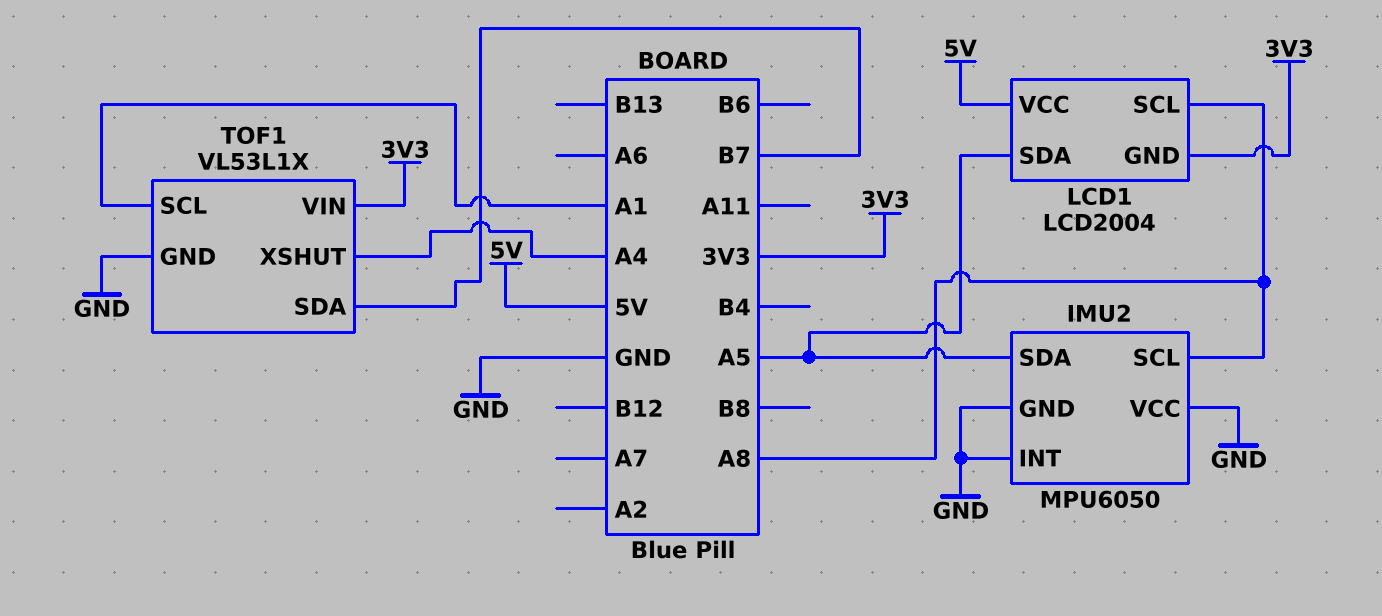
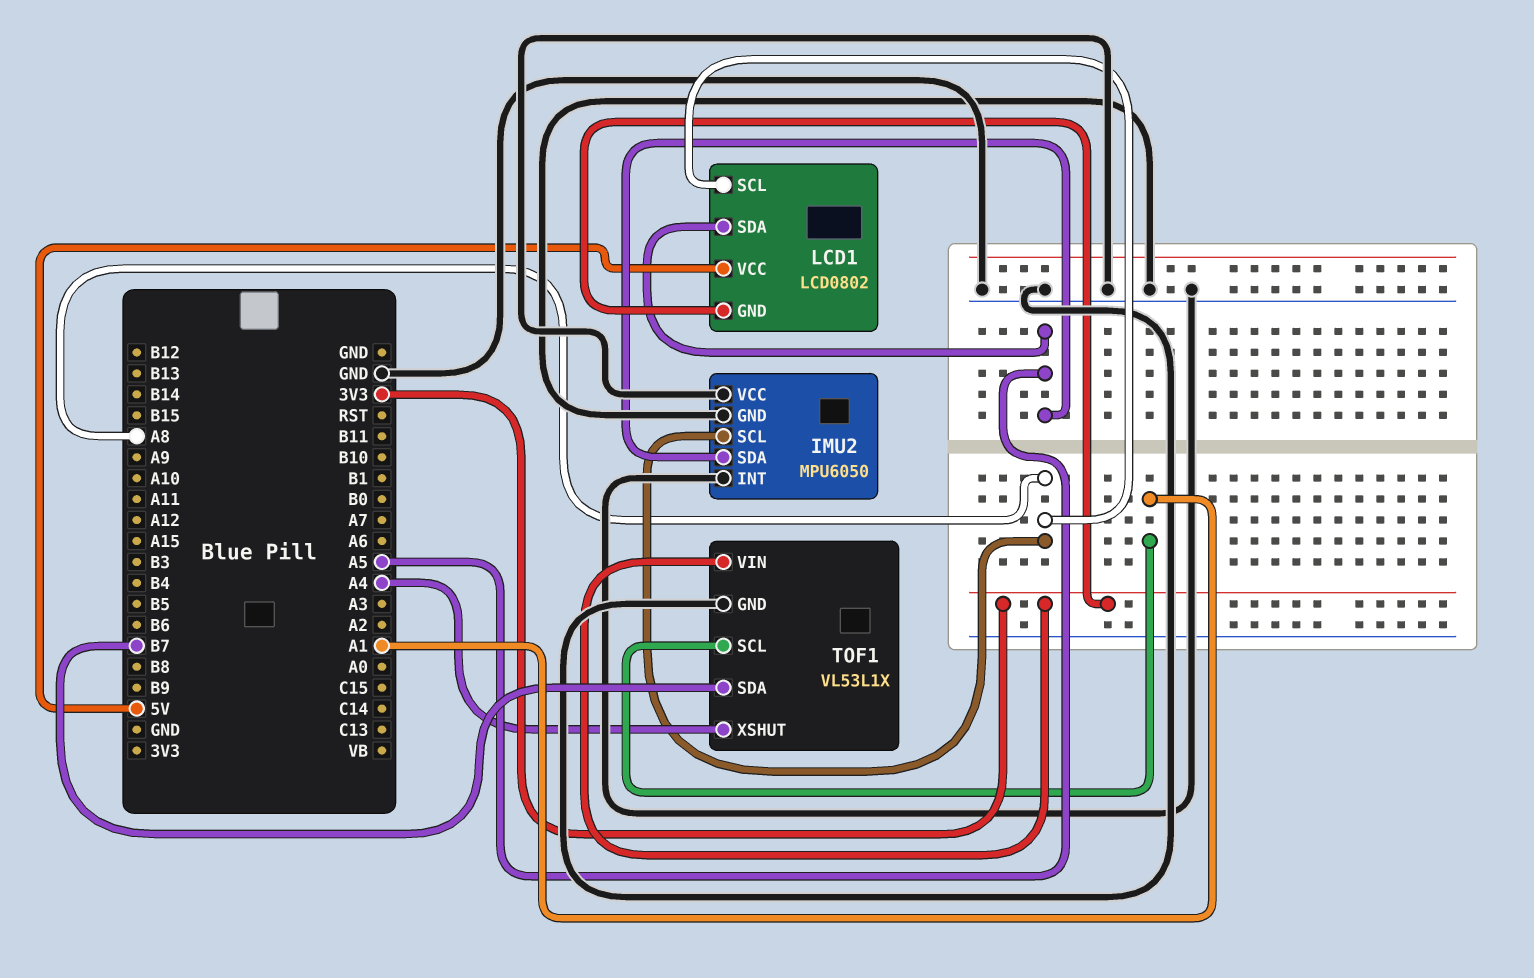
LCD1: LCD2004 -> LCD0802

